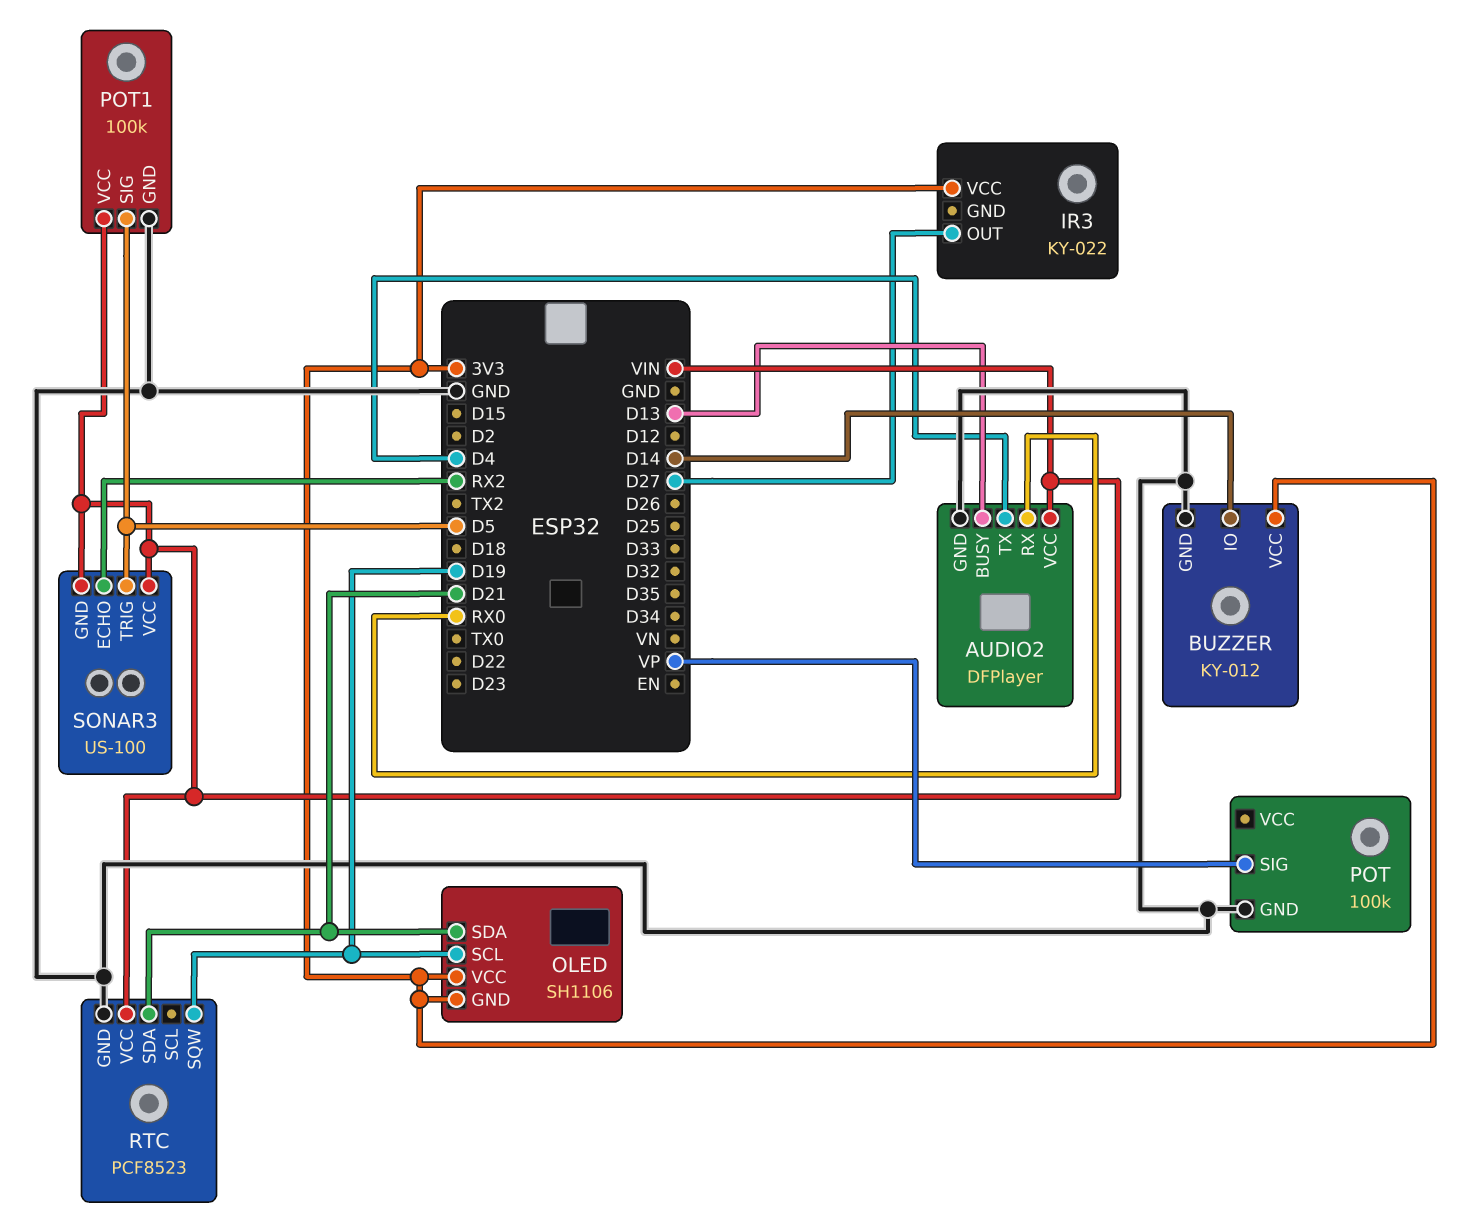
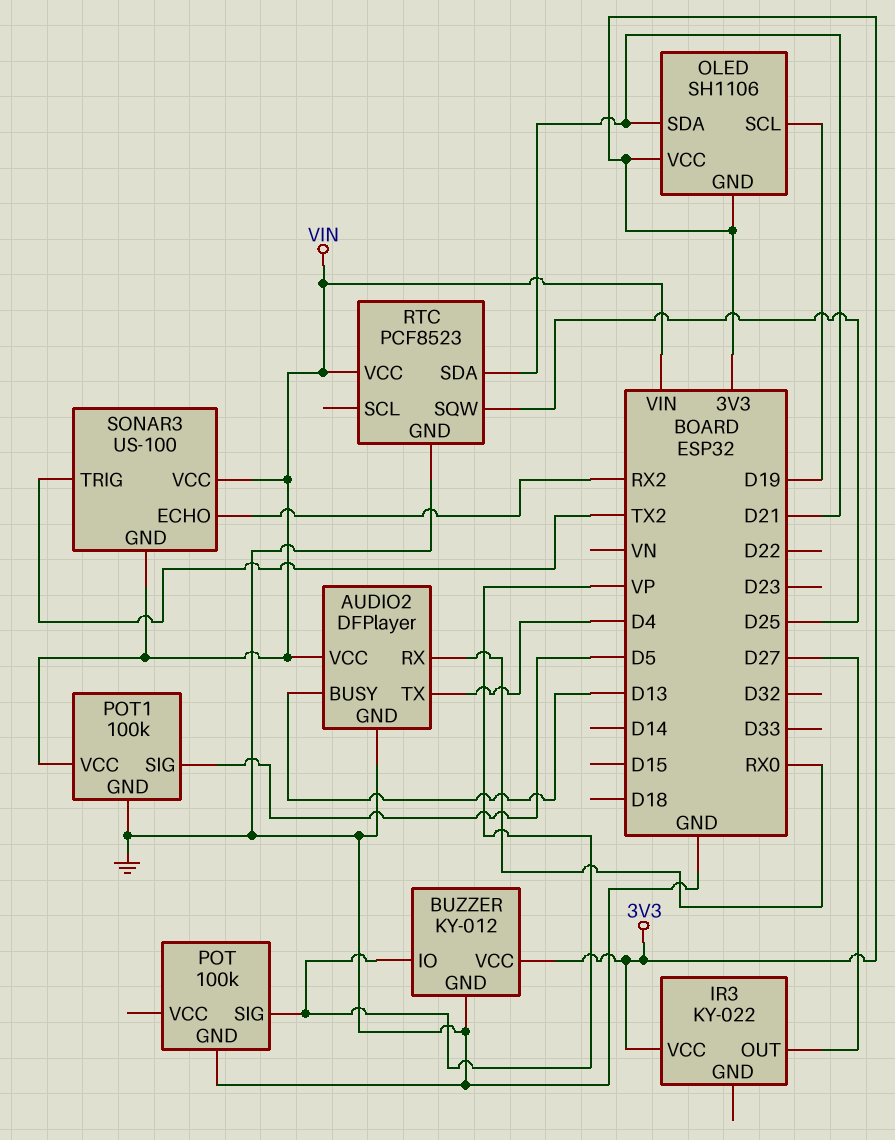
BUZZER pin IO: D14 -> VP
RTC pin SQW: D19 -> D25
SONAR3 pin TRIG: D5 -> TX2

